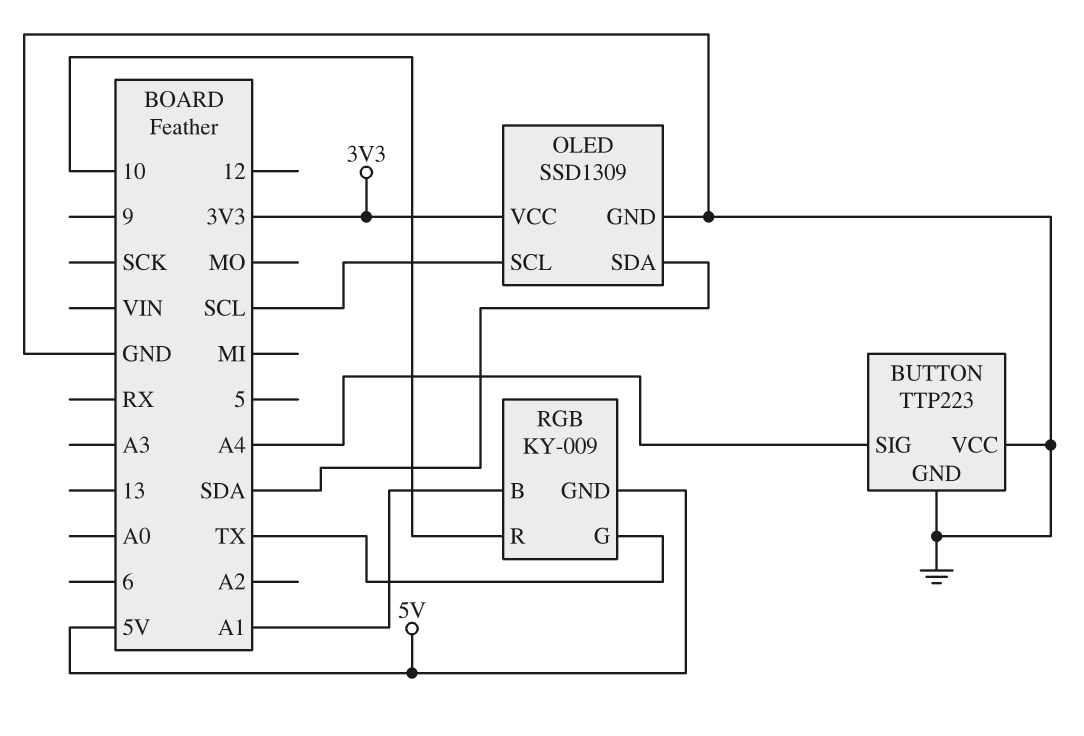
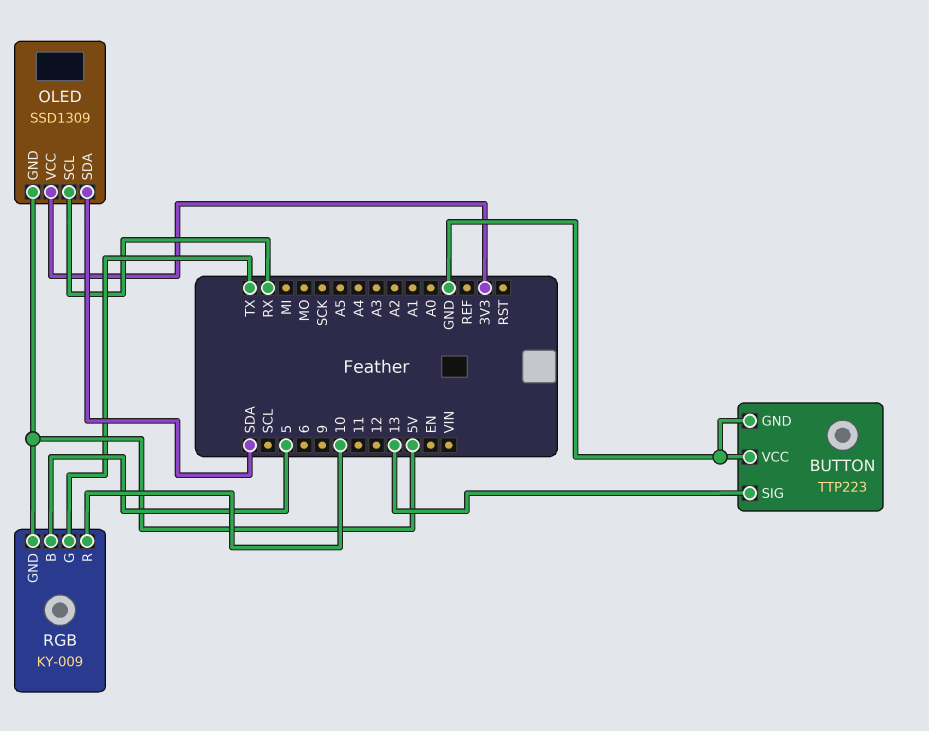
BUTTON pin SIG: A4 -> 13
OLED pin GND: GND -> 5V
OLED pin SCL: SCL -> RX
RGB pin B: A1 -> 5

